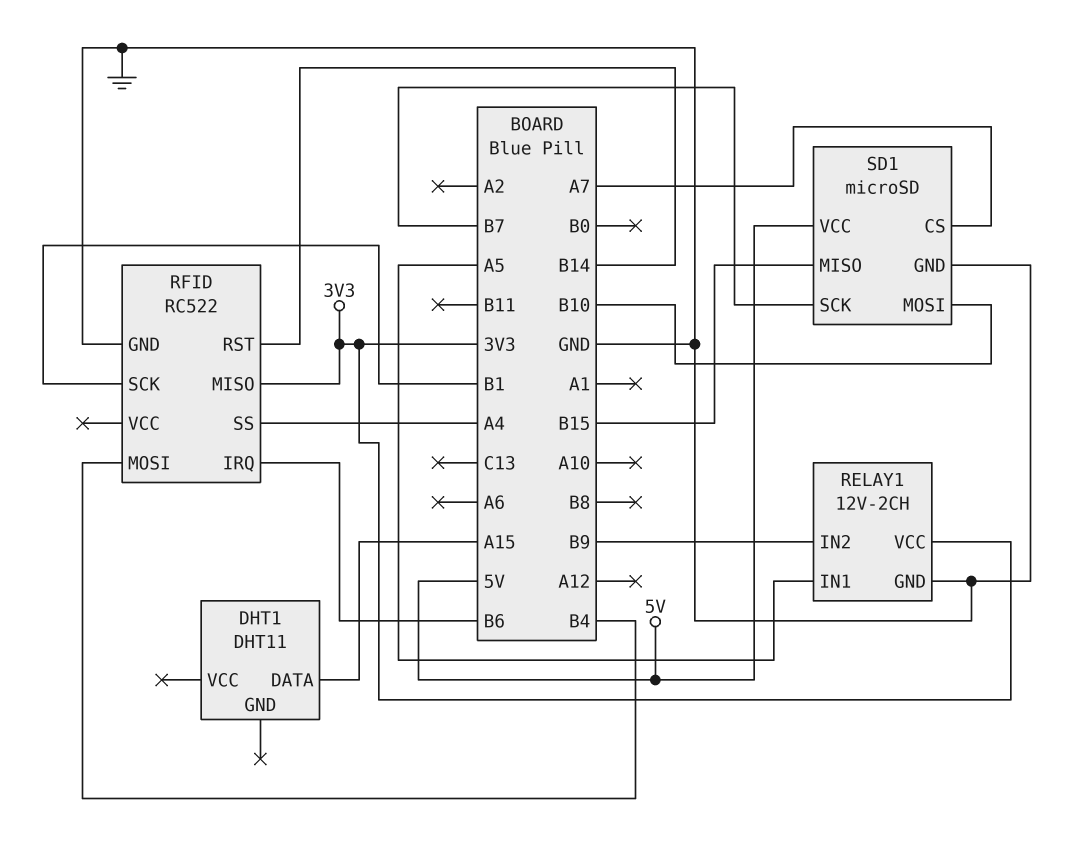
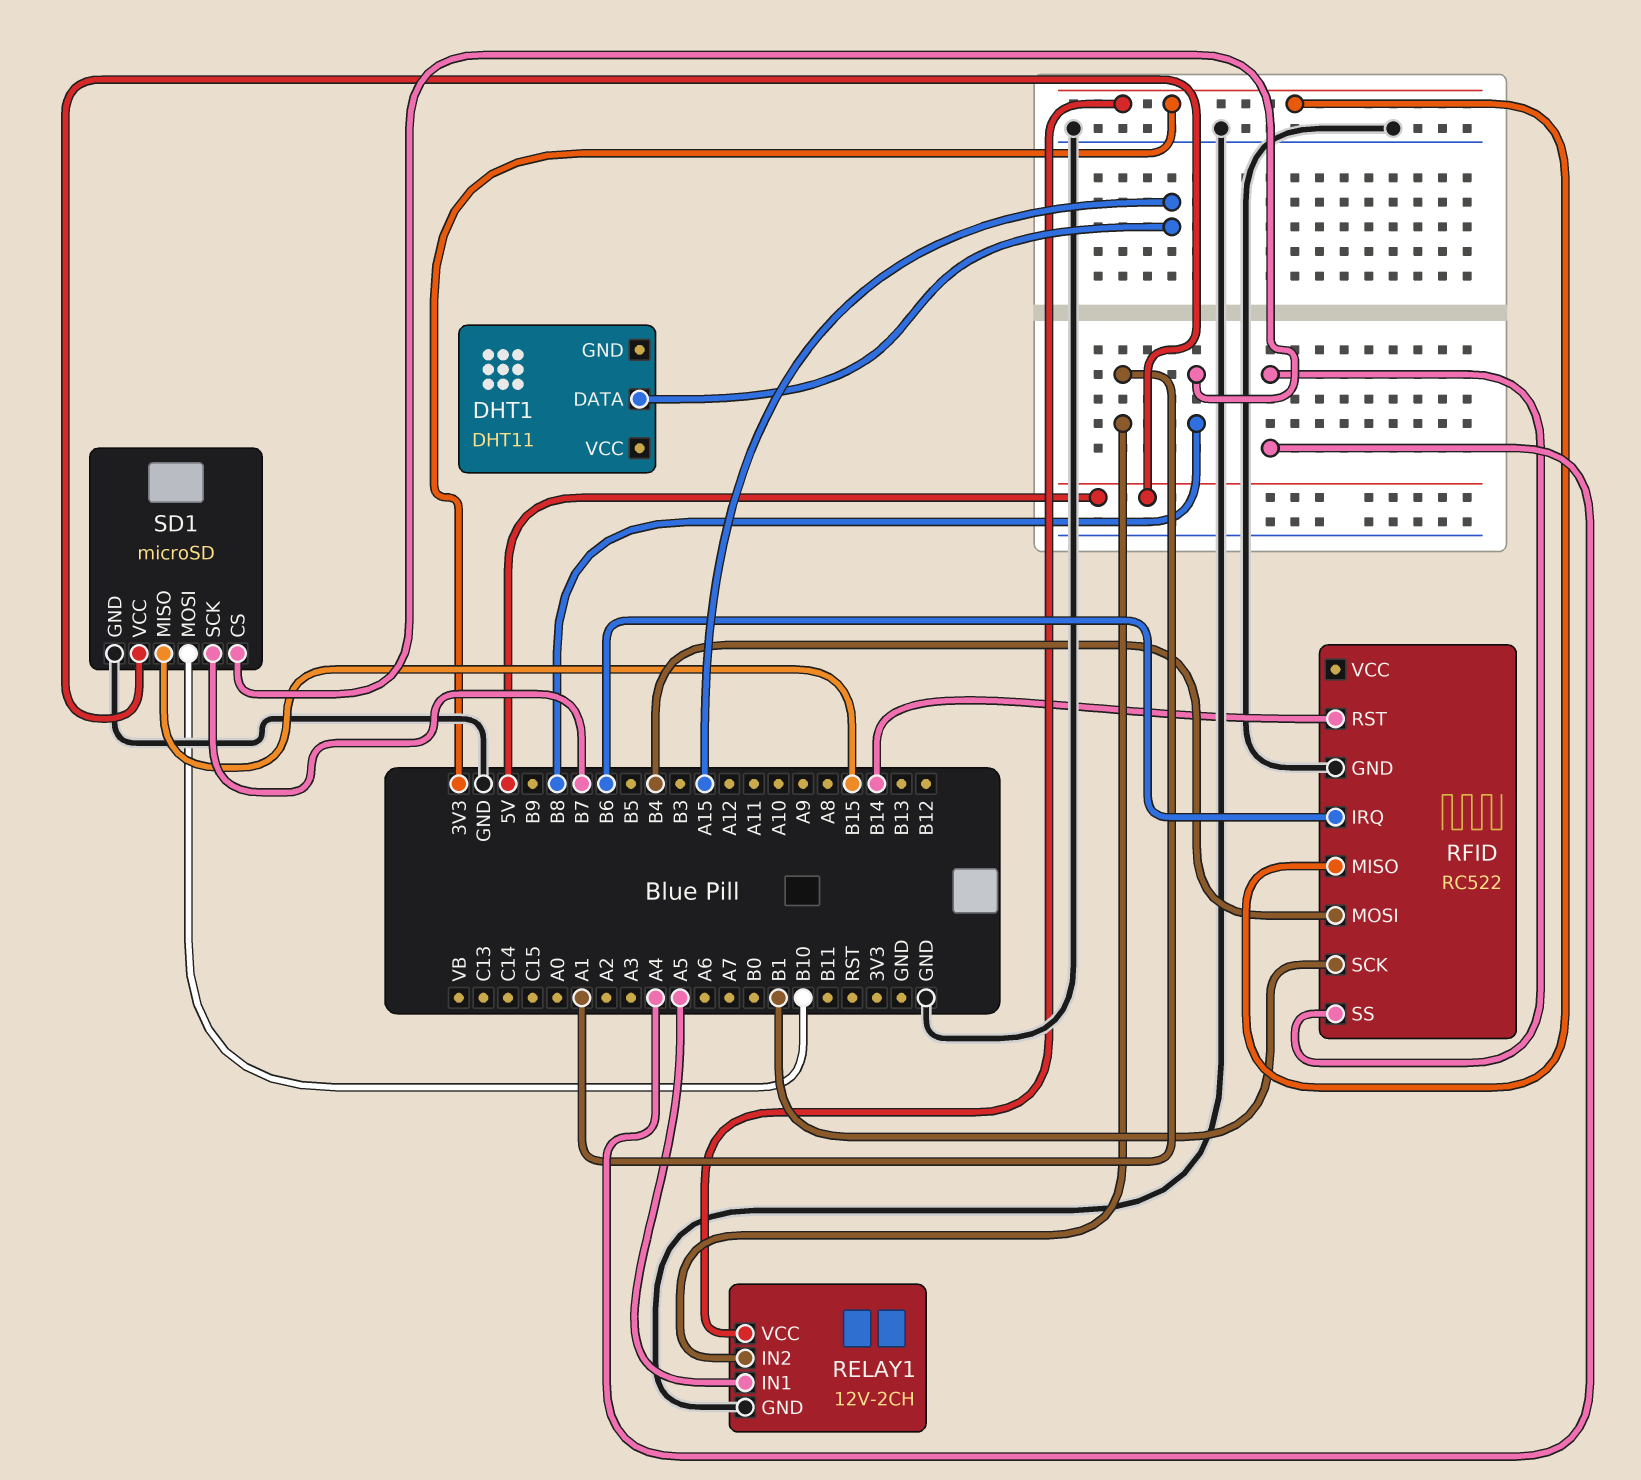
RELAY1 pin IN2: B9 -> A1
SD1 pin CS: A7 -> B8

